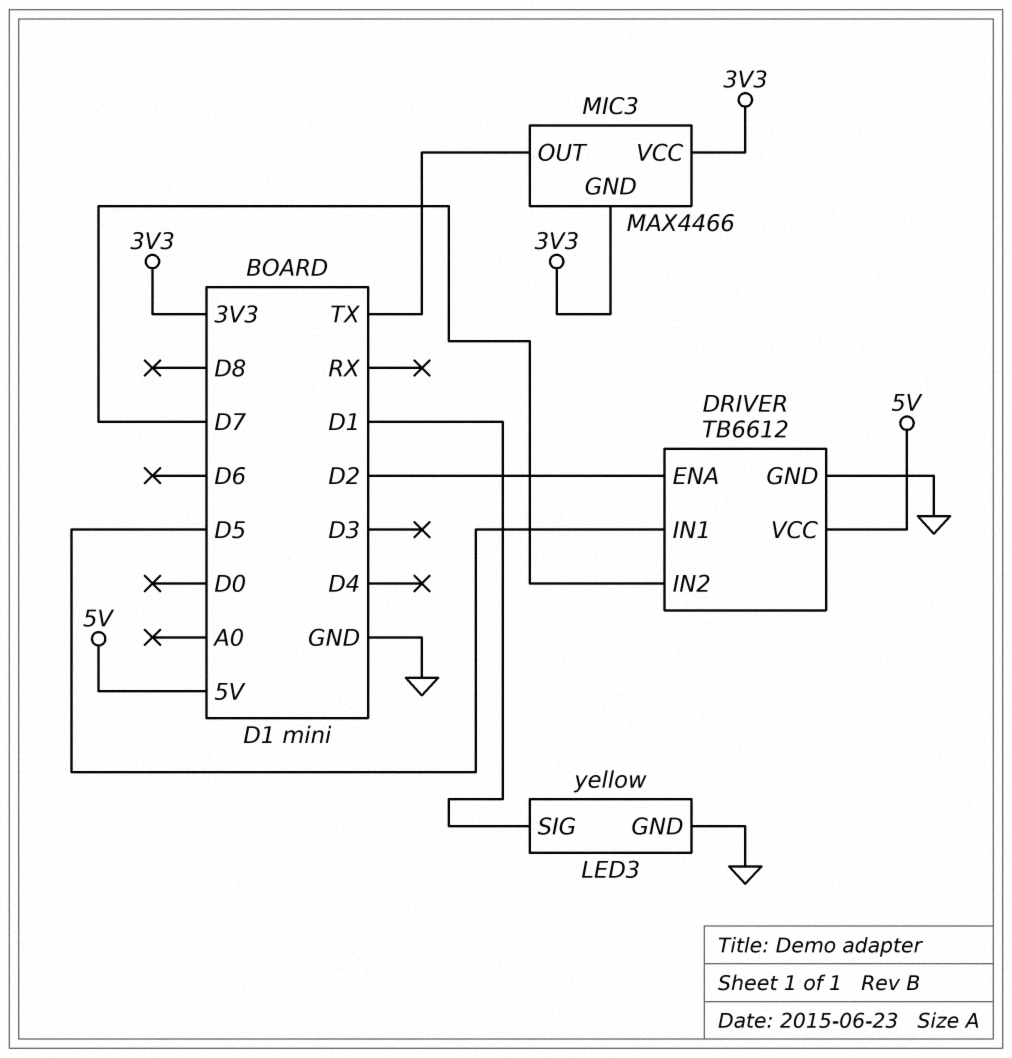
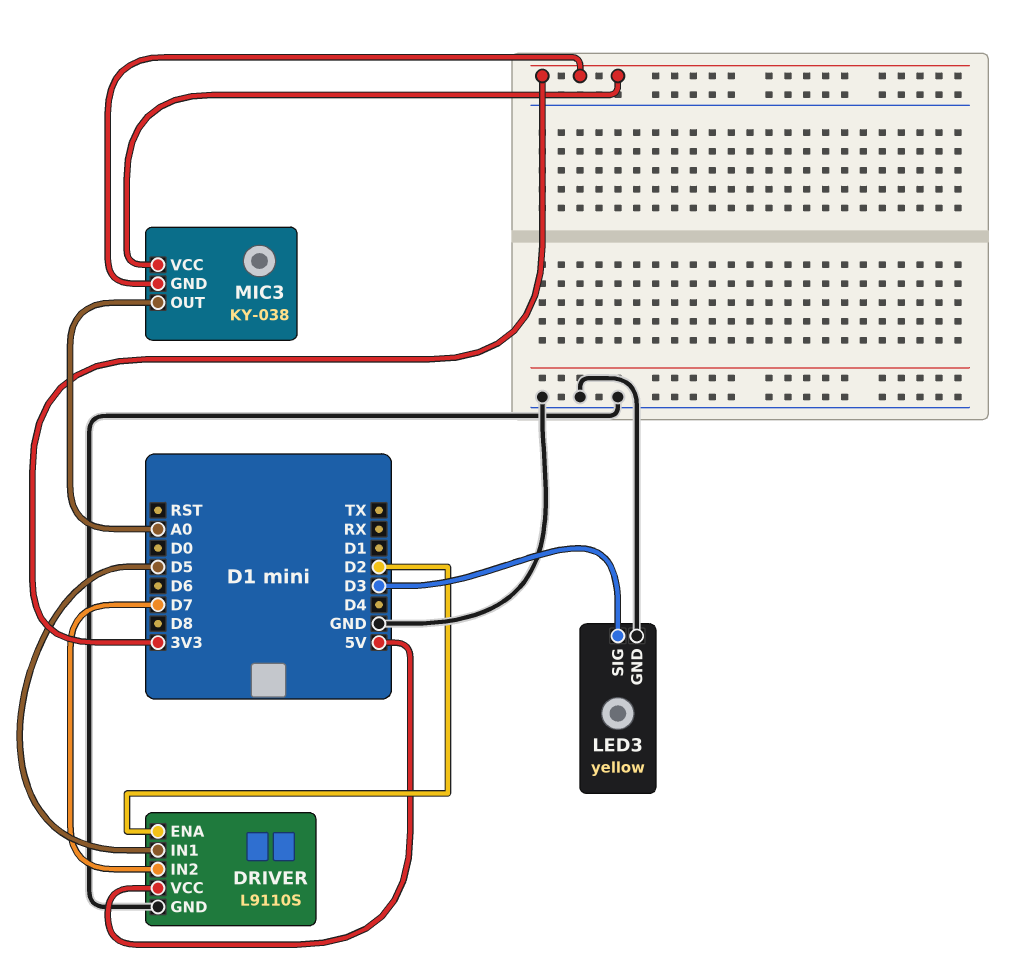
DRIVER: TB6612 -> L9110S
LED3 pin SIG: D1 -> D3
MIC3: MAX4466 -> KY-038
MIC3 pin OUT: TX -> A0

